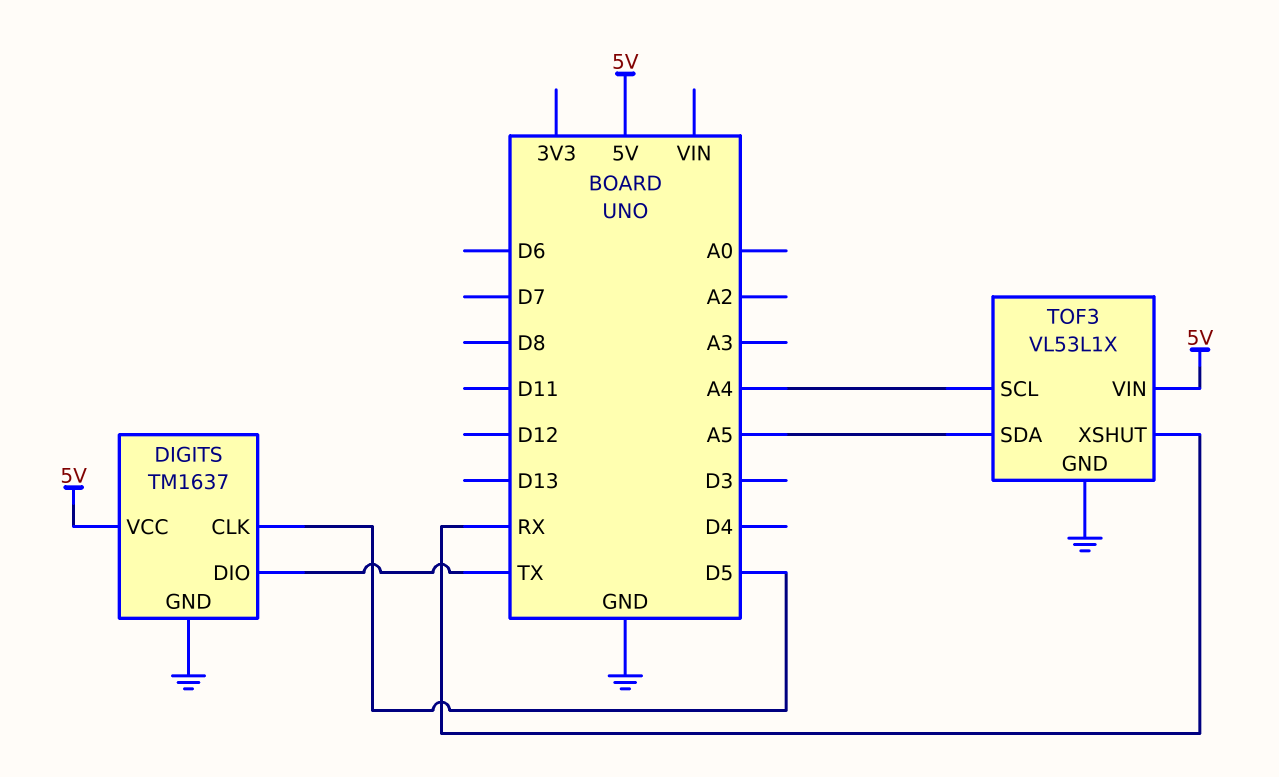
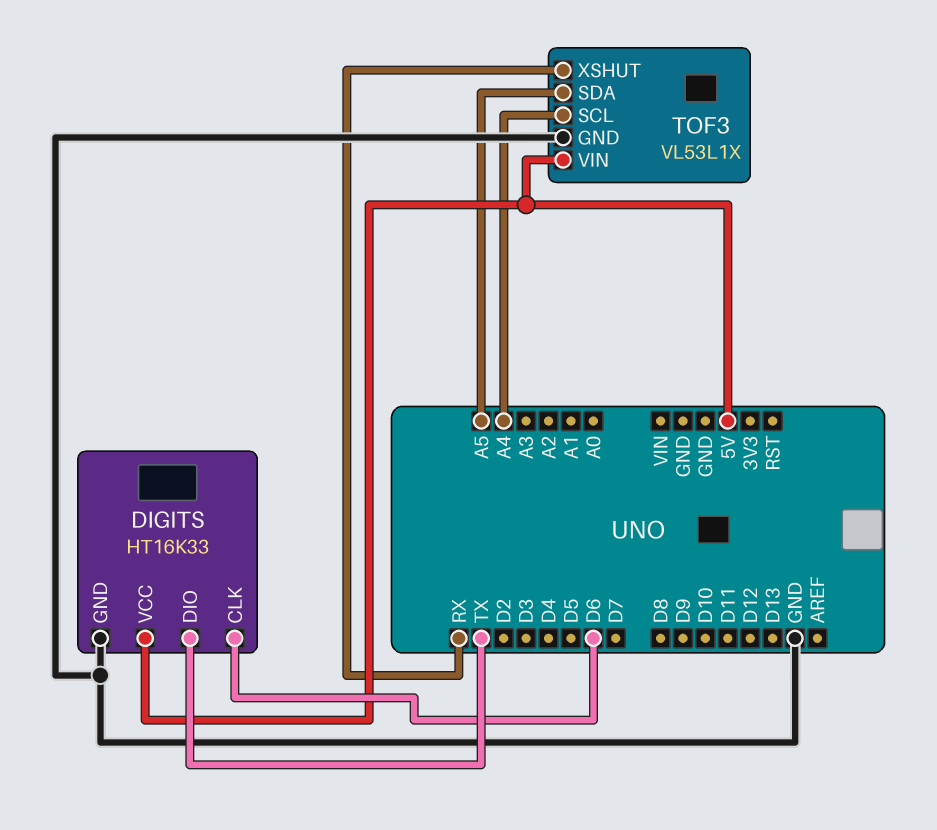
DIGITS: TM1637 -> HT16K33
DIGITS pin CLK: D5 -> D6

